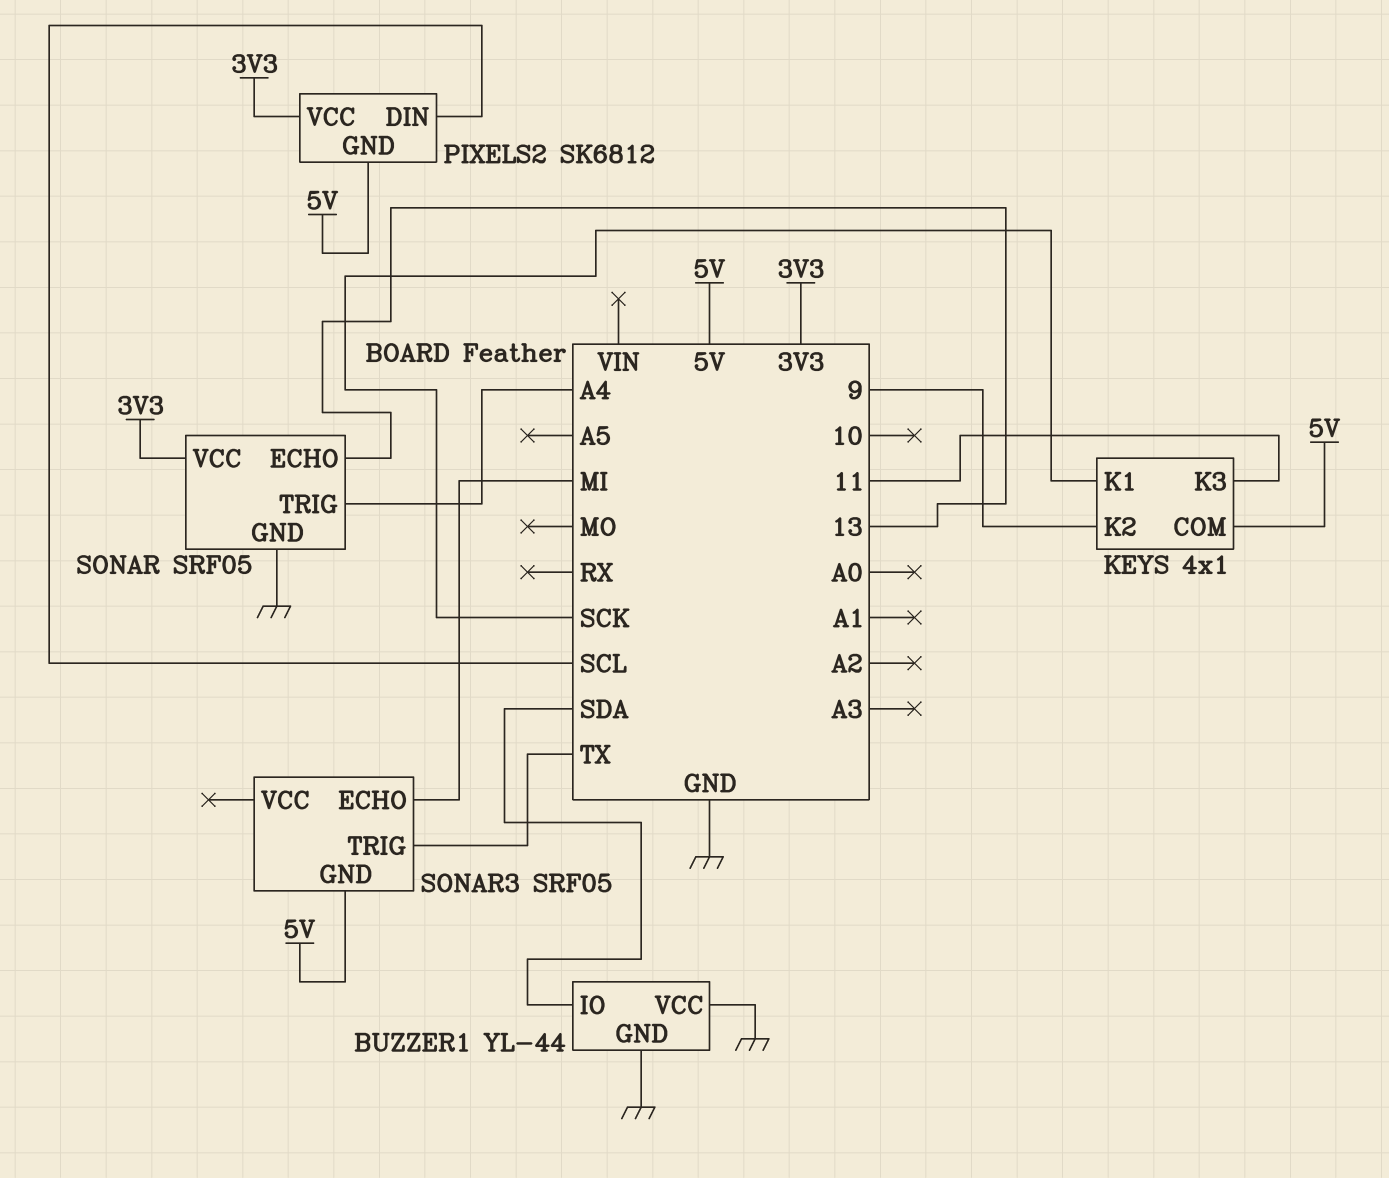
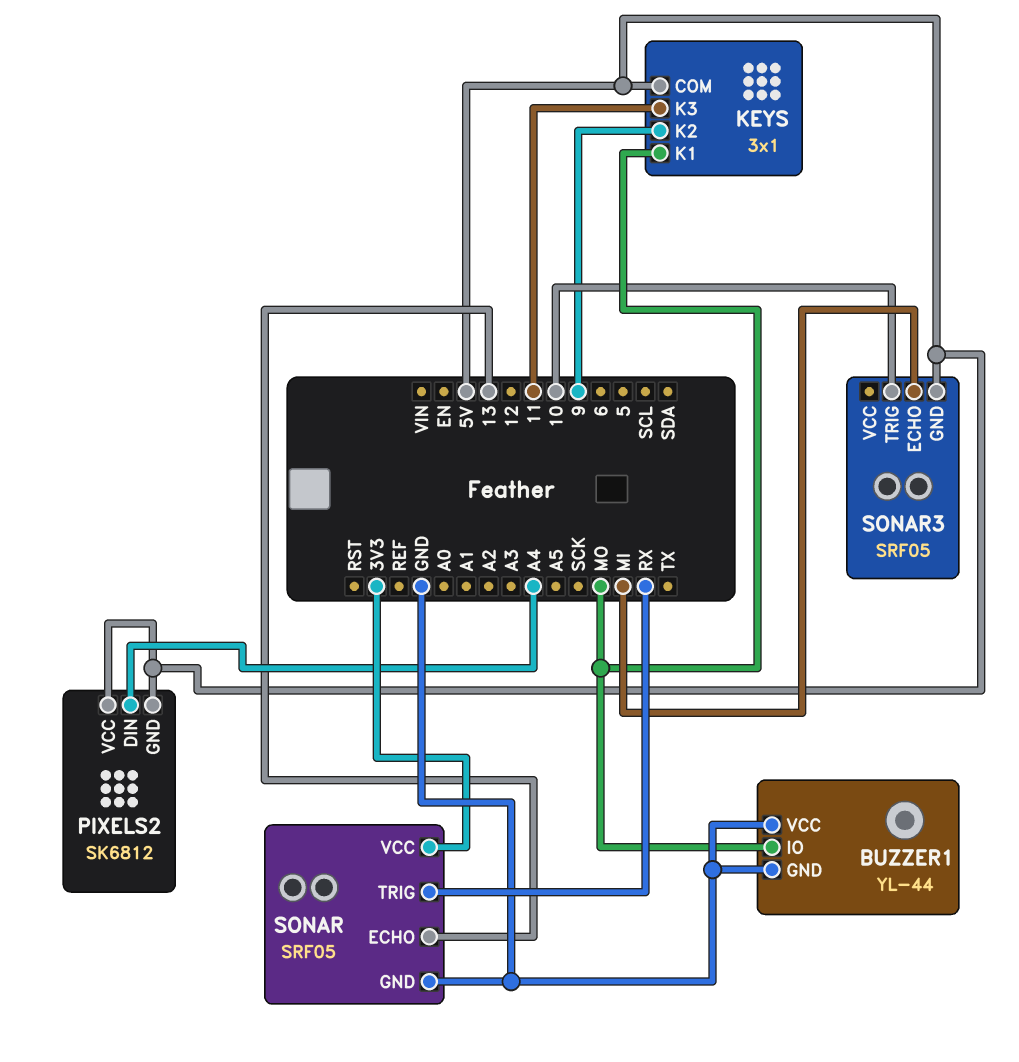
BUZZER1 pin IO: SDA -> MO
KEYS: 4x1 -> 3x1
KEYS pin K1: SCK -> MO
PIXELS2 pin DIN: SCL -> A4
PIXELS2 pin VCC: 3V3 -> 5V
SONAR pin TRIG: A4 -> RX
SONAR3 pin TRIG: TX -> 10

